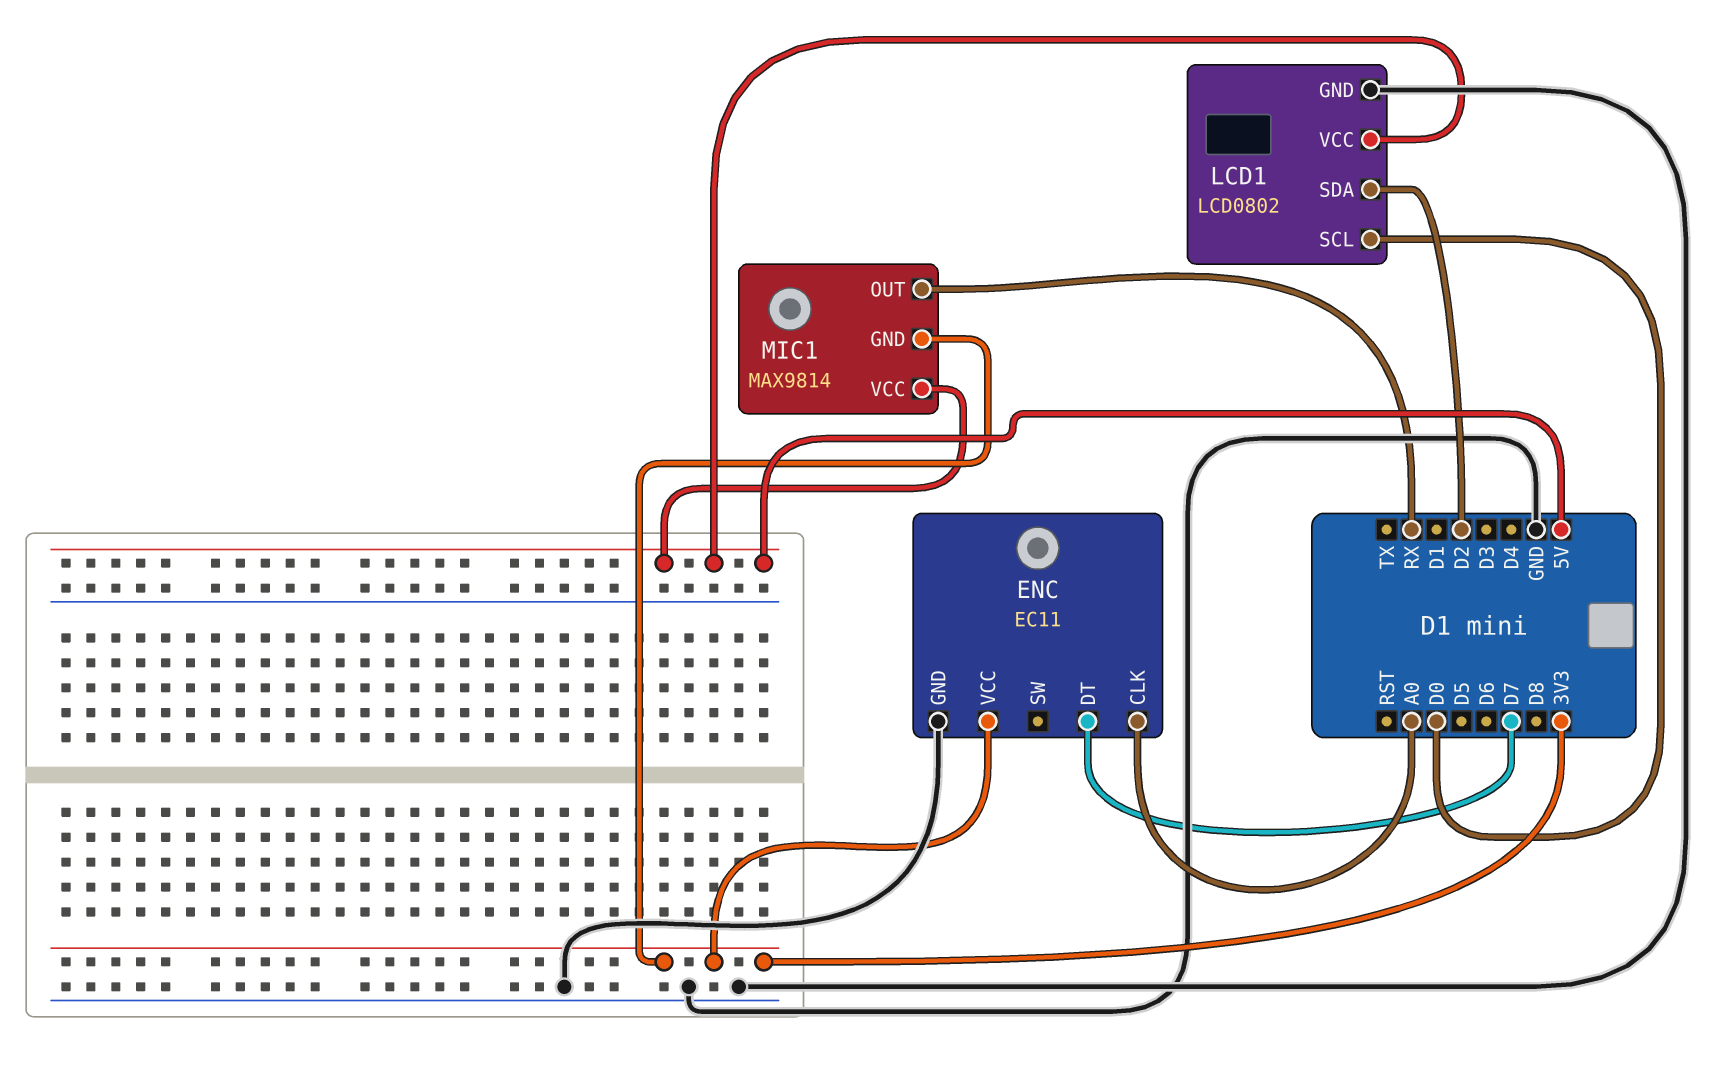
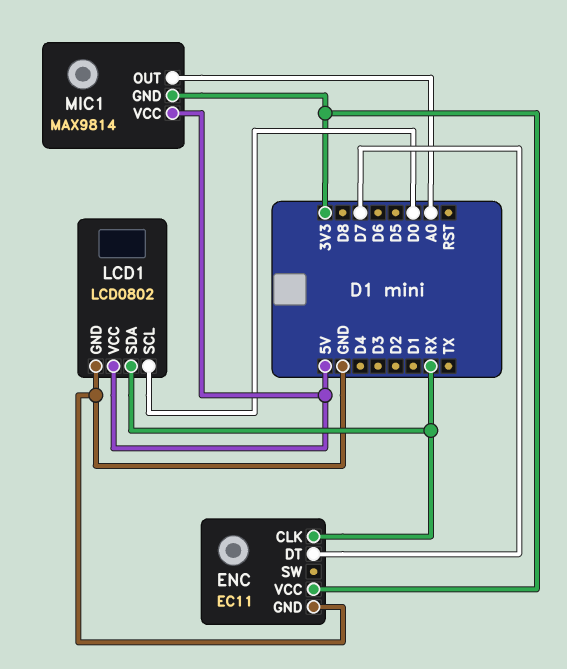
ENC pin CLK: A0 -> RX
LCD1 pin SDA: D2 -> RX
MIC1 pin OUT: RX -> A0

